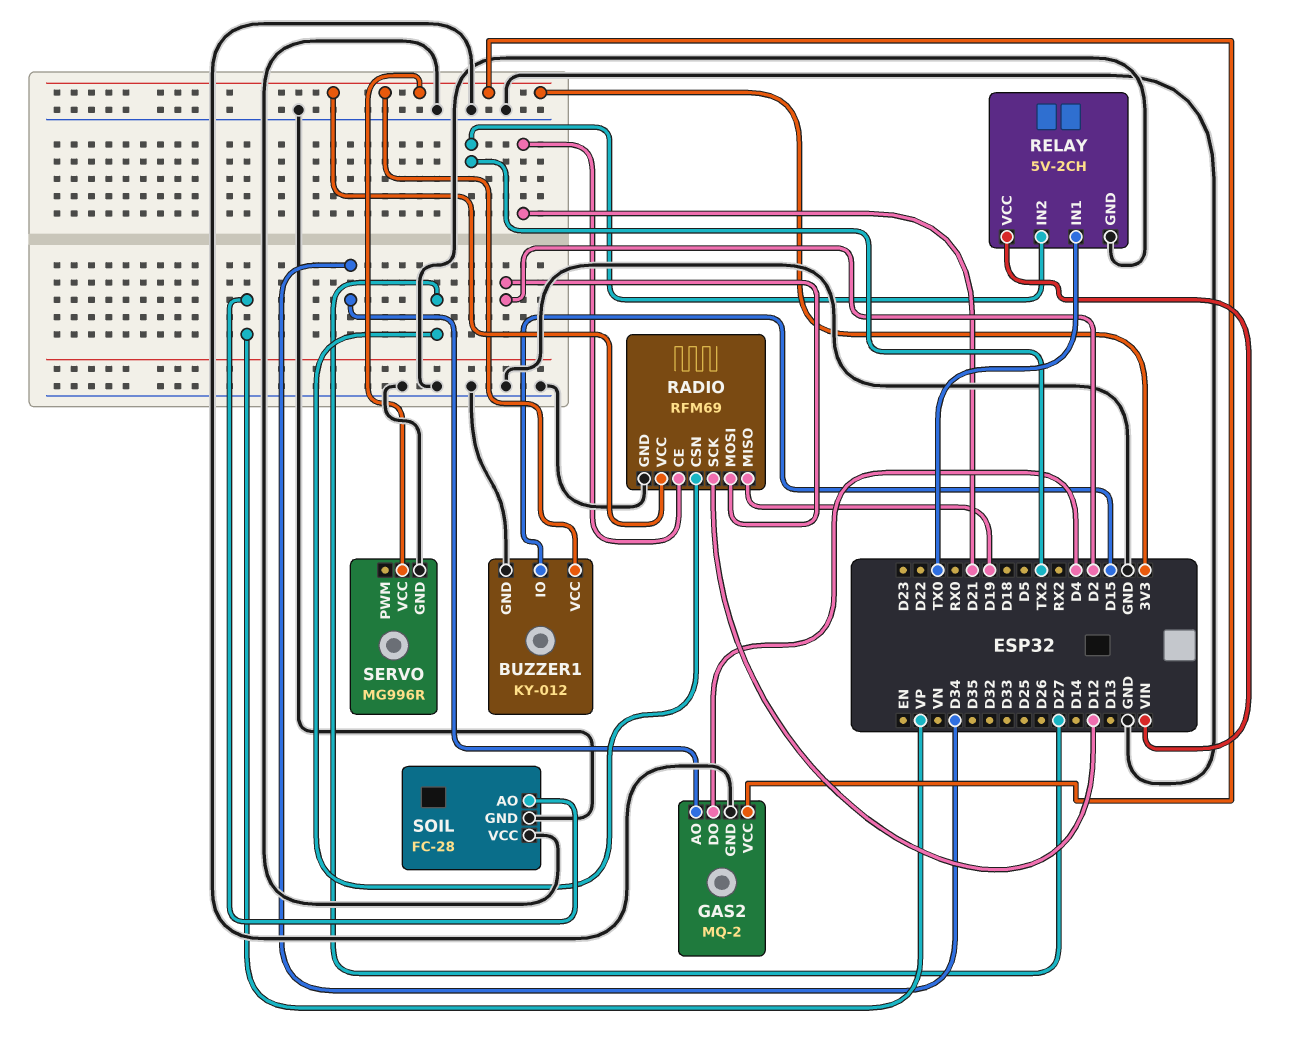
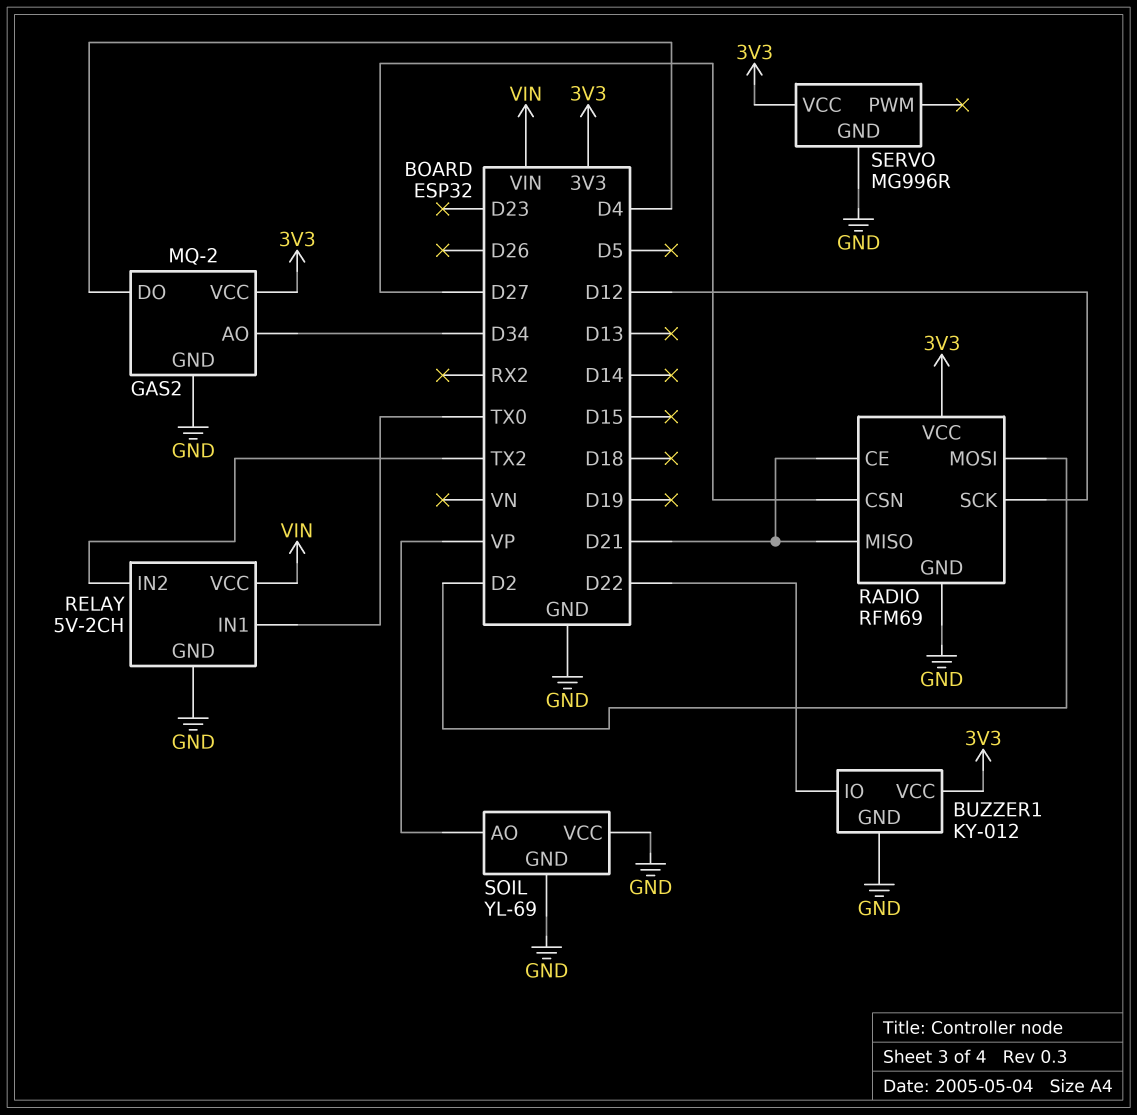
BUZZER1 pin IO: D15 -> D22
RADIO pin MISO: D19 -> D21
SOIL: FC-28 -> YL-69

